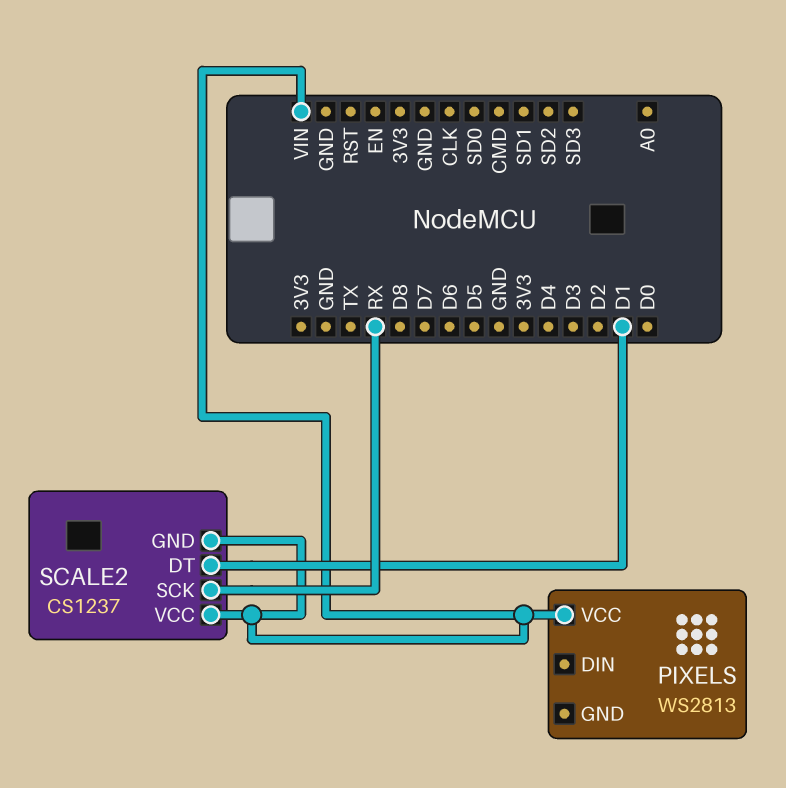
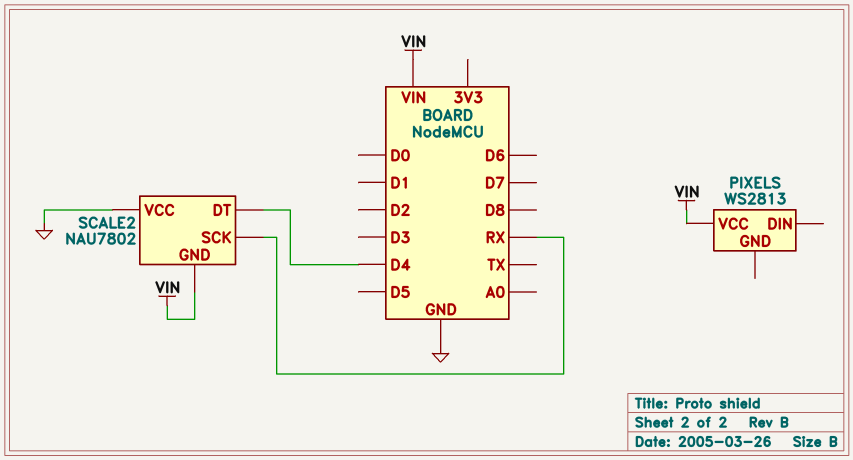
SCALE2: CS1237 -> NAU7802
SCALE2 pin DT: D1 -> D4
SCALE2 pin VCC: VIN -> GND

